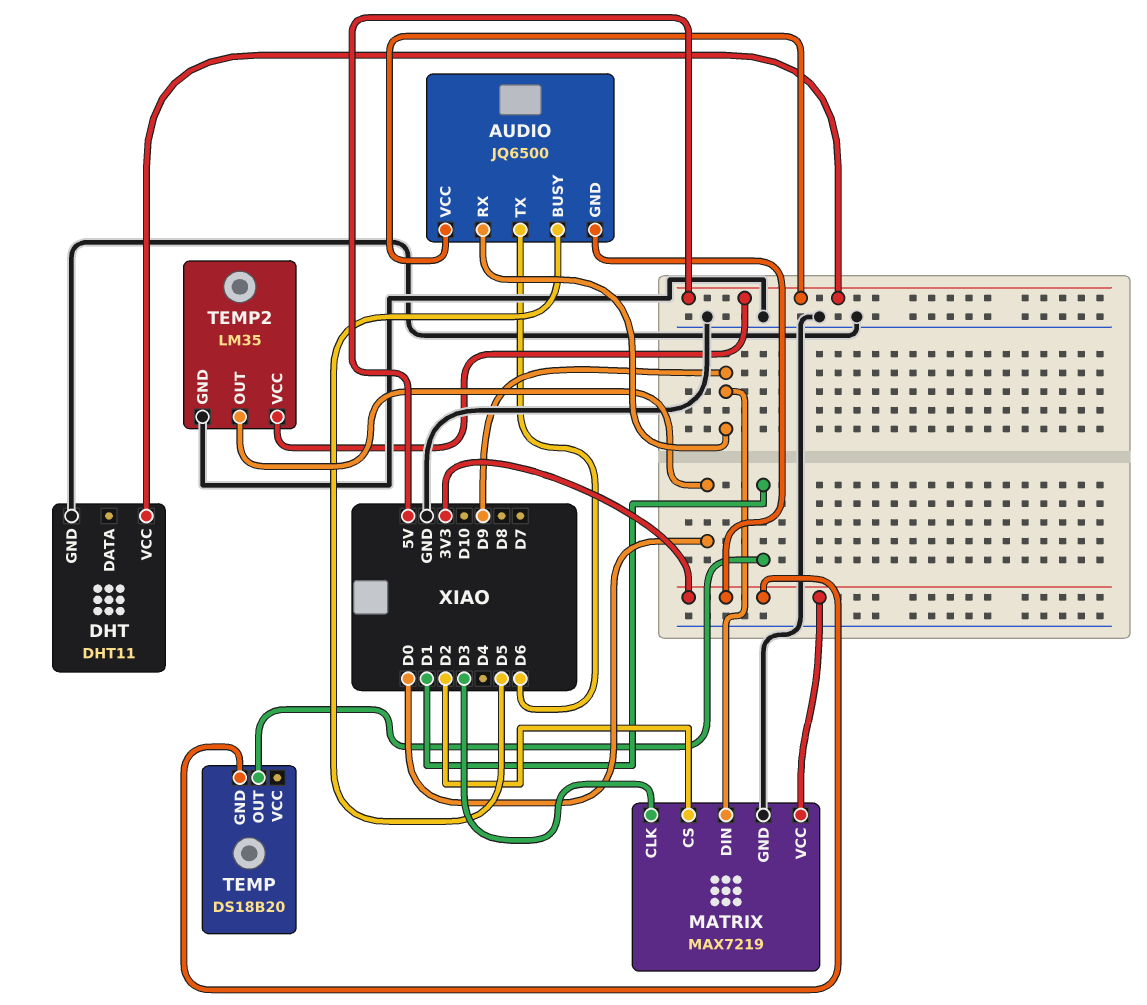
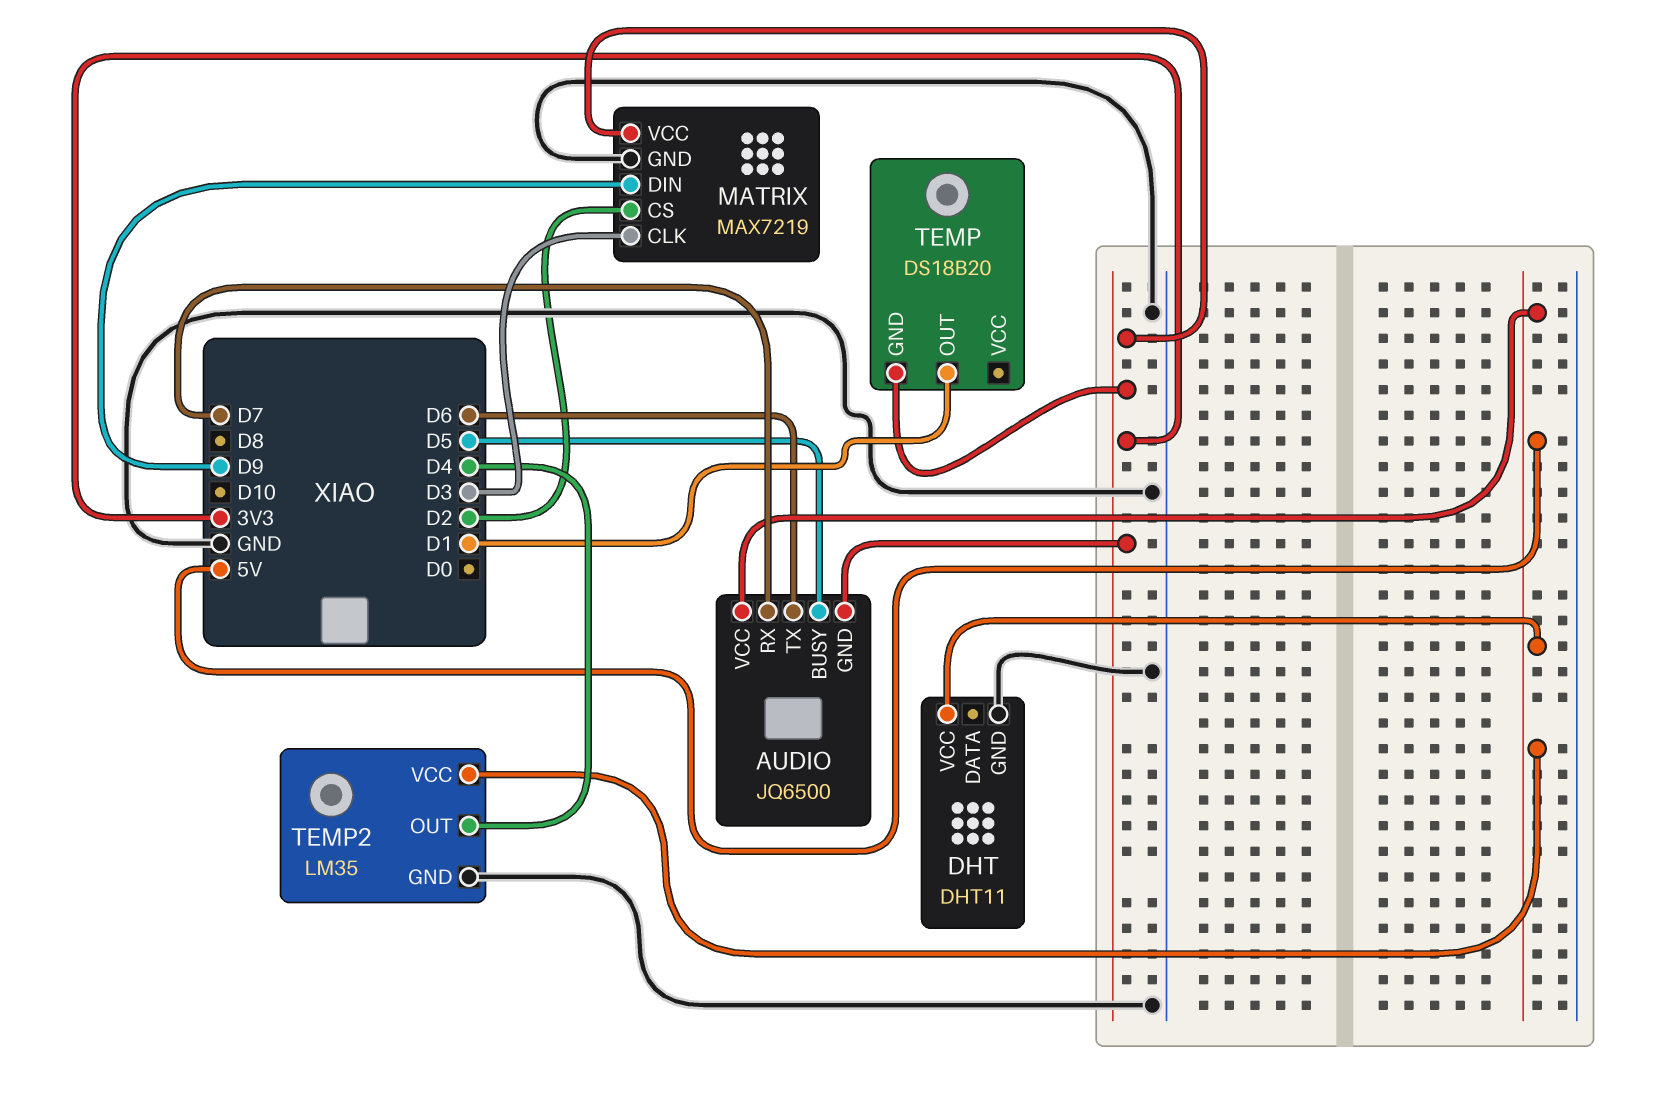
AUDIO pin RX: D9 -> D7
TEMP2 pin OUT: D0 -> D4

